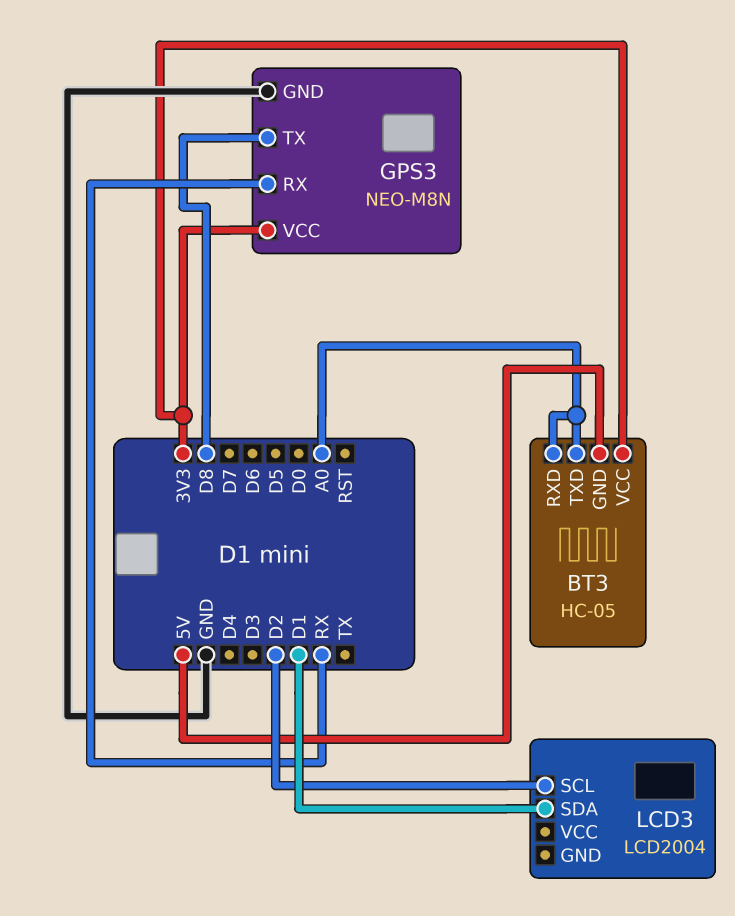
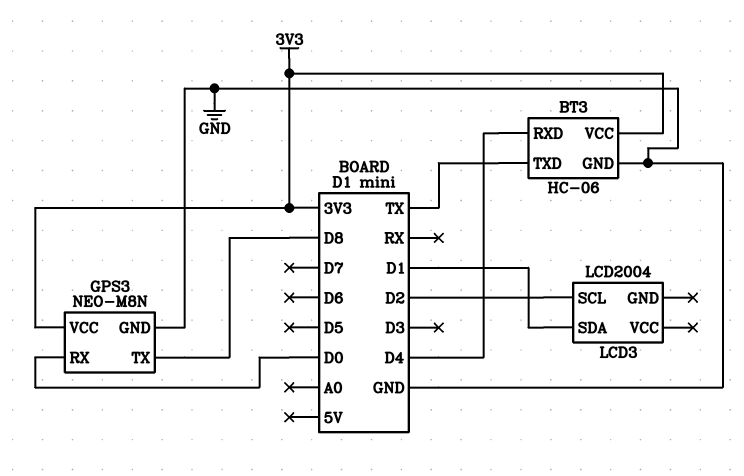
BT3: HC-05 -> HC-06
BT3 pin GND: 5V -> GND
BT3 pin RXD: A0 -> D4
BT3 pin TXD: A0 -> TX
GPS3 pin RX: RX -> D0

